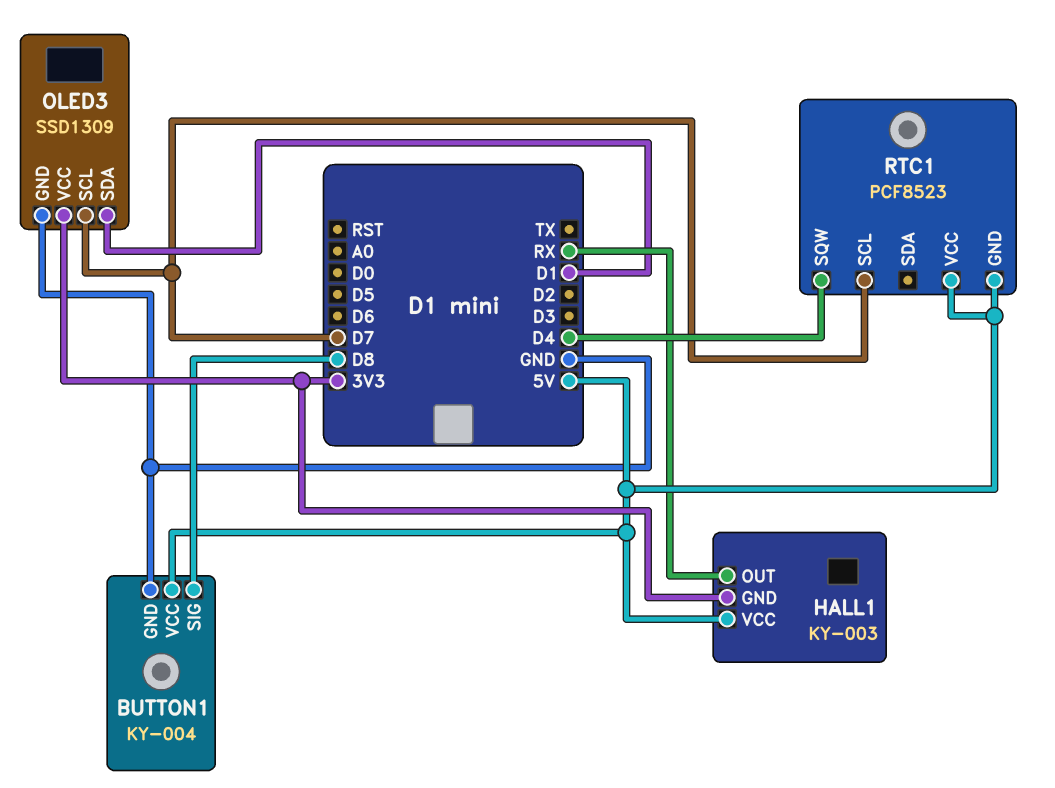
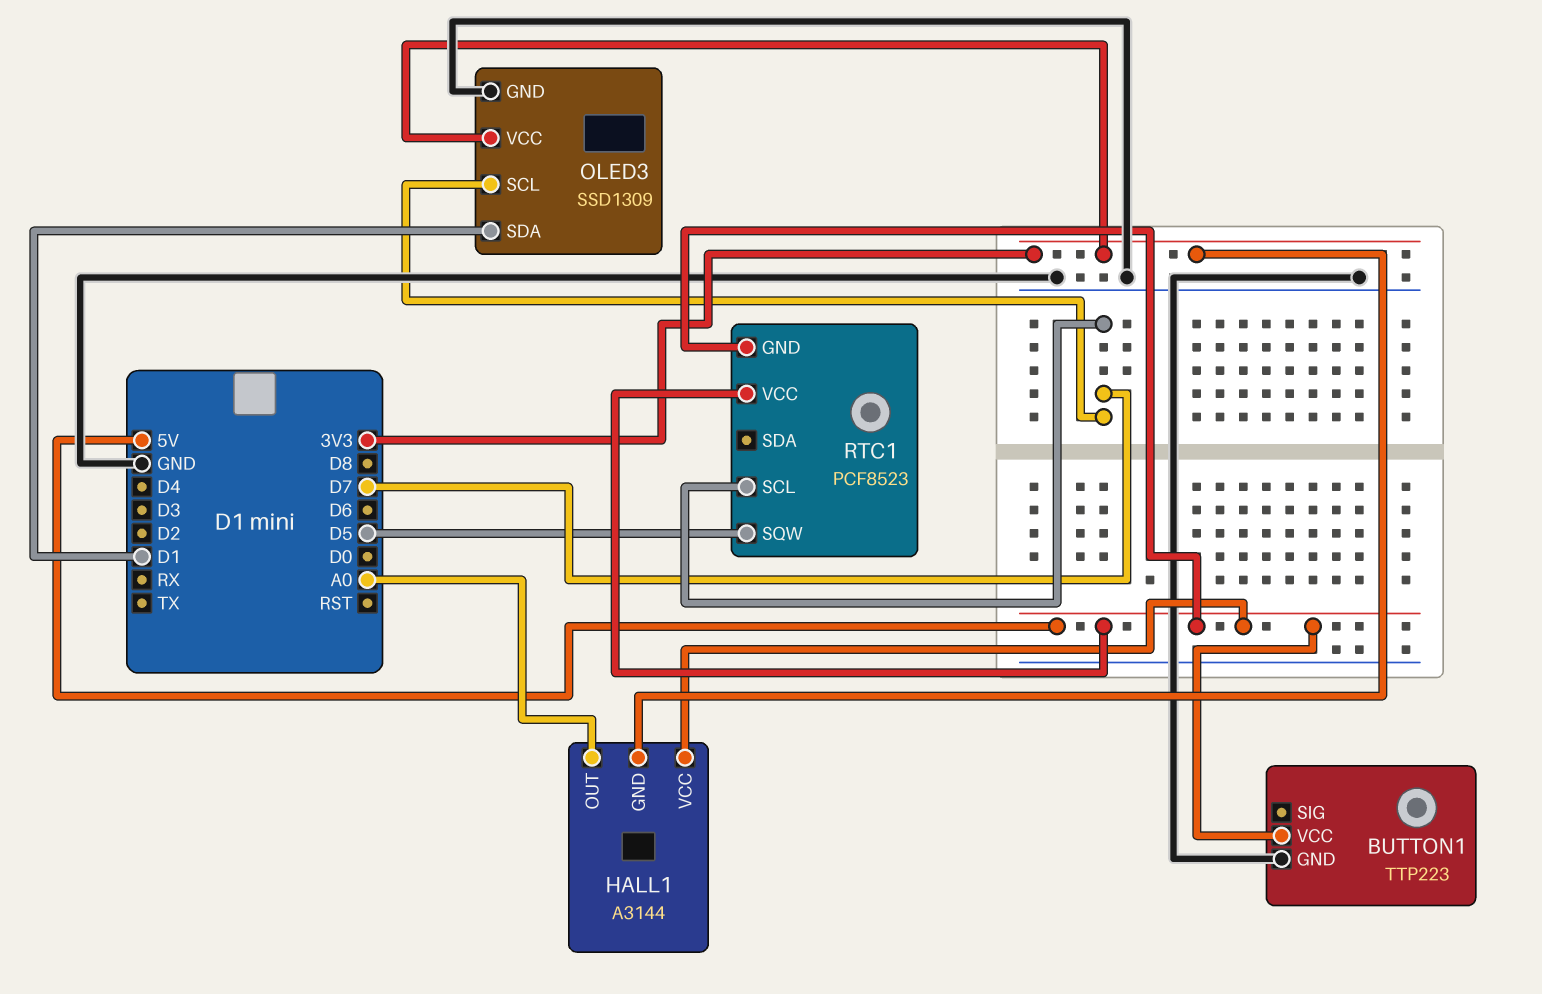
BUTTON1: KY-004 -> TTP223
BUTTON1 pin SIG: D8 -> none
HALL1: KY-003 -> A3144
HALL1 pin OUT: RX -> A0
RTC1 pin SQW: D4 -> D5

